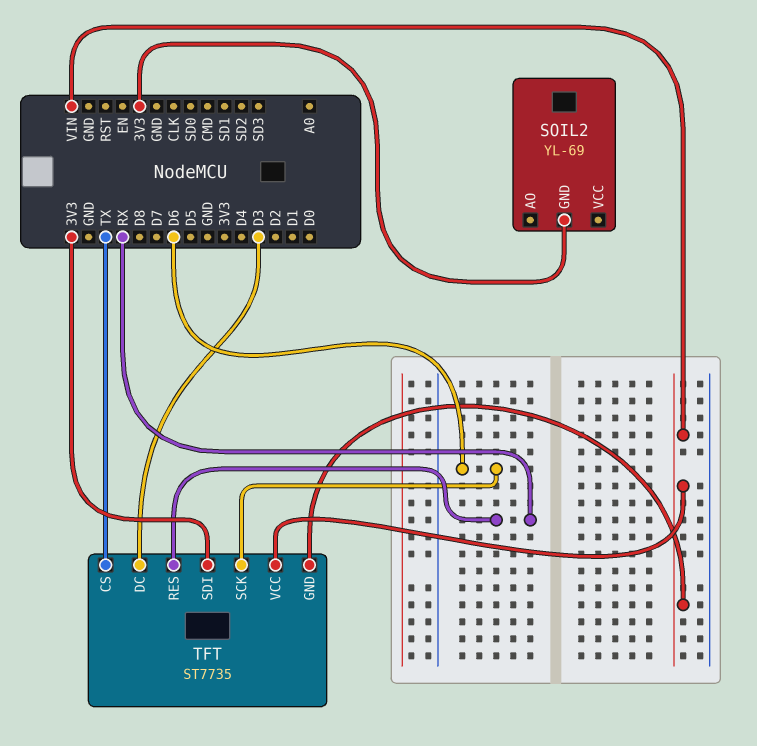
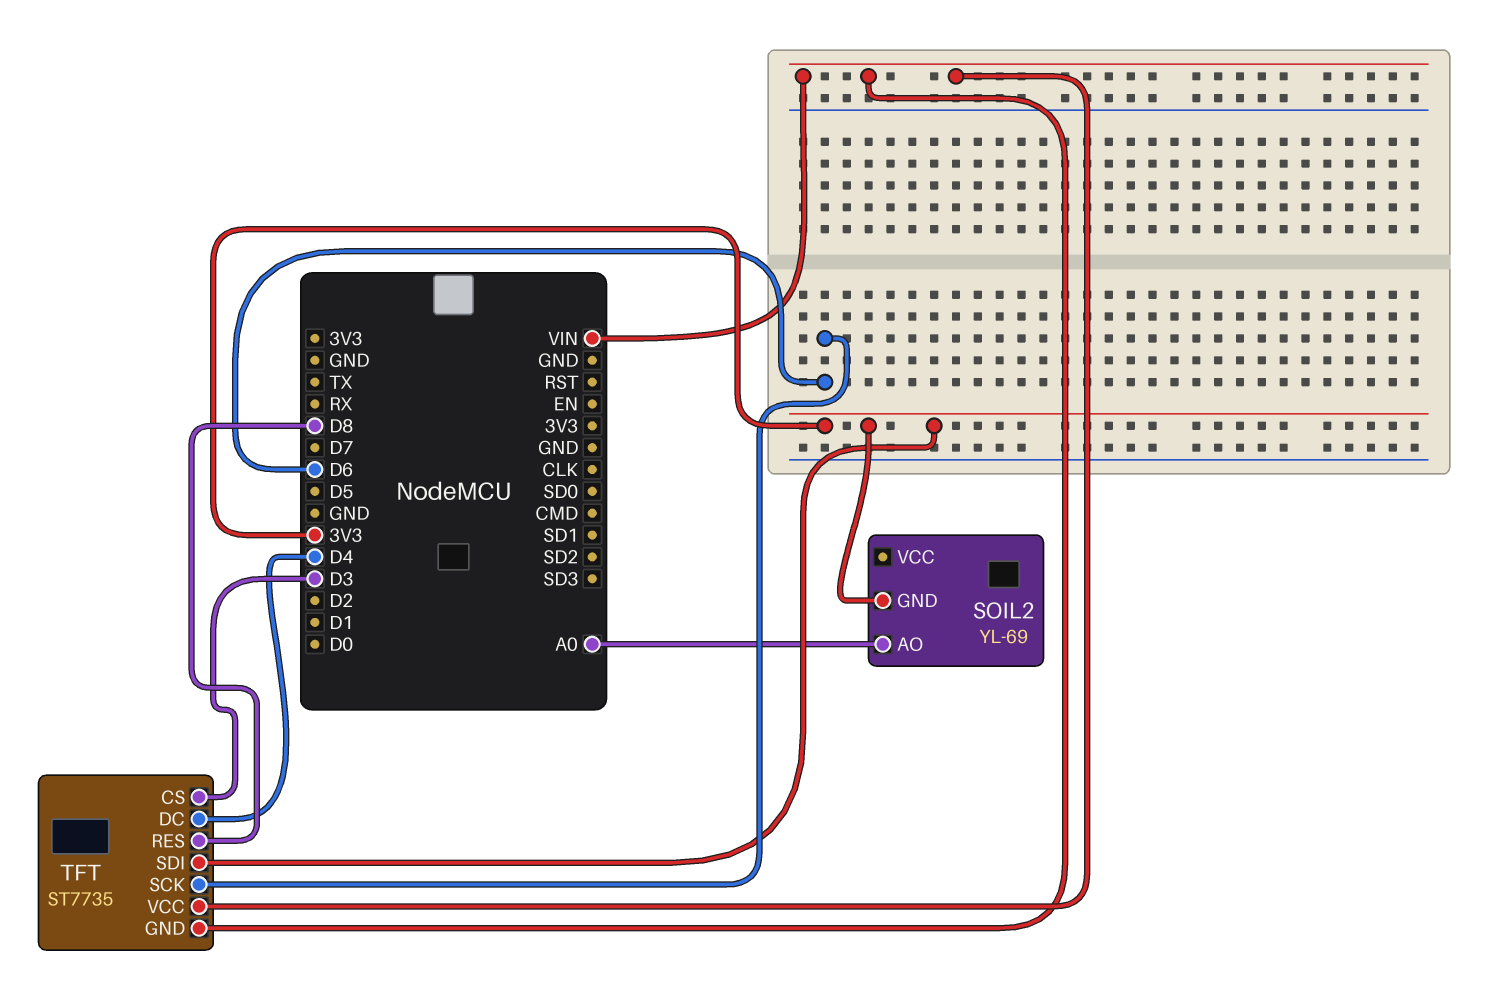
SOIL2 pin AO: none -> A0
TFT pin CS: TX -> D3
TFT pin DC: D3 -> D4
TFT pin RES: RX -> D8

